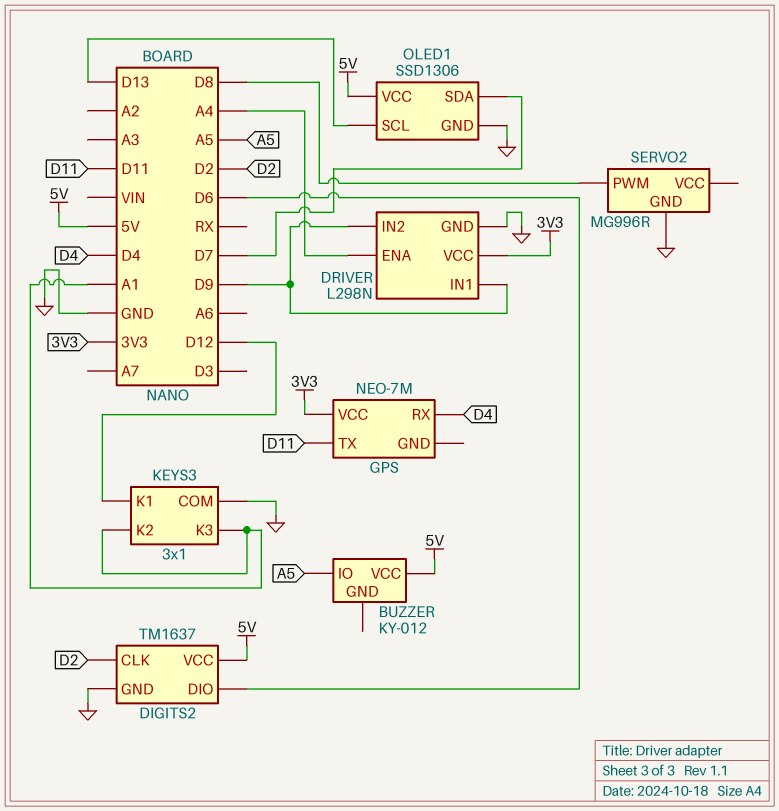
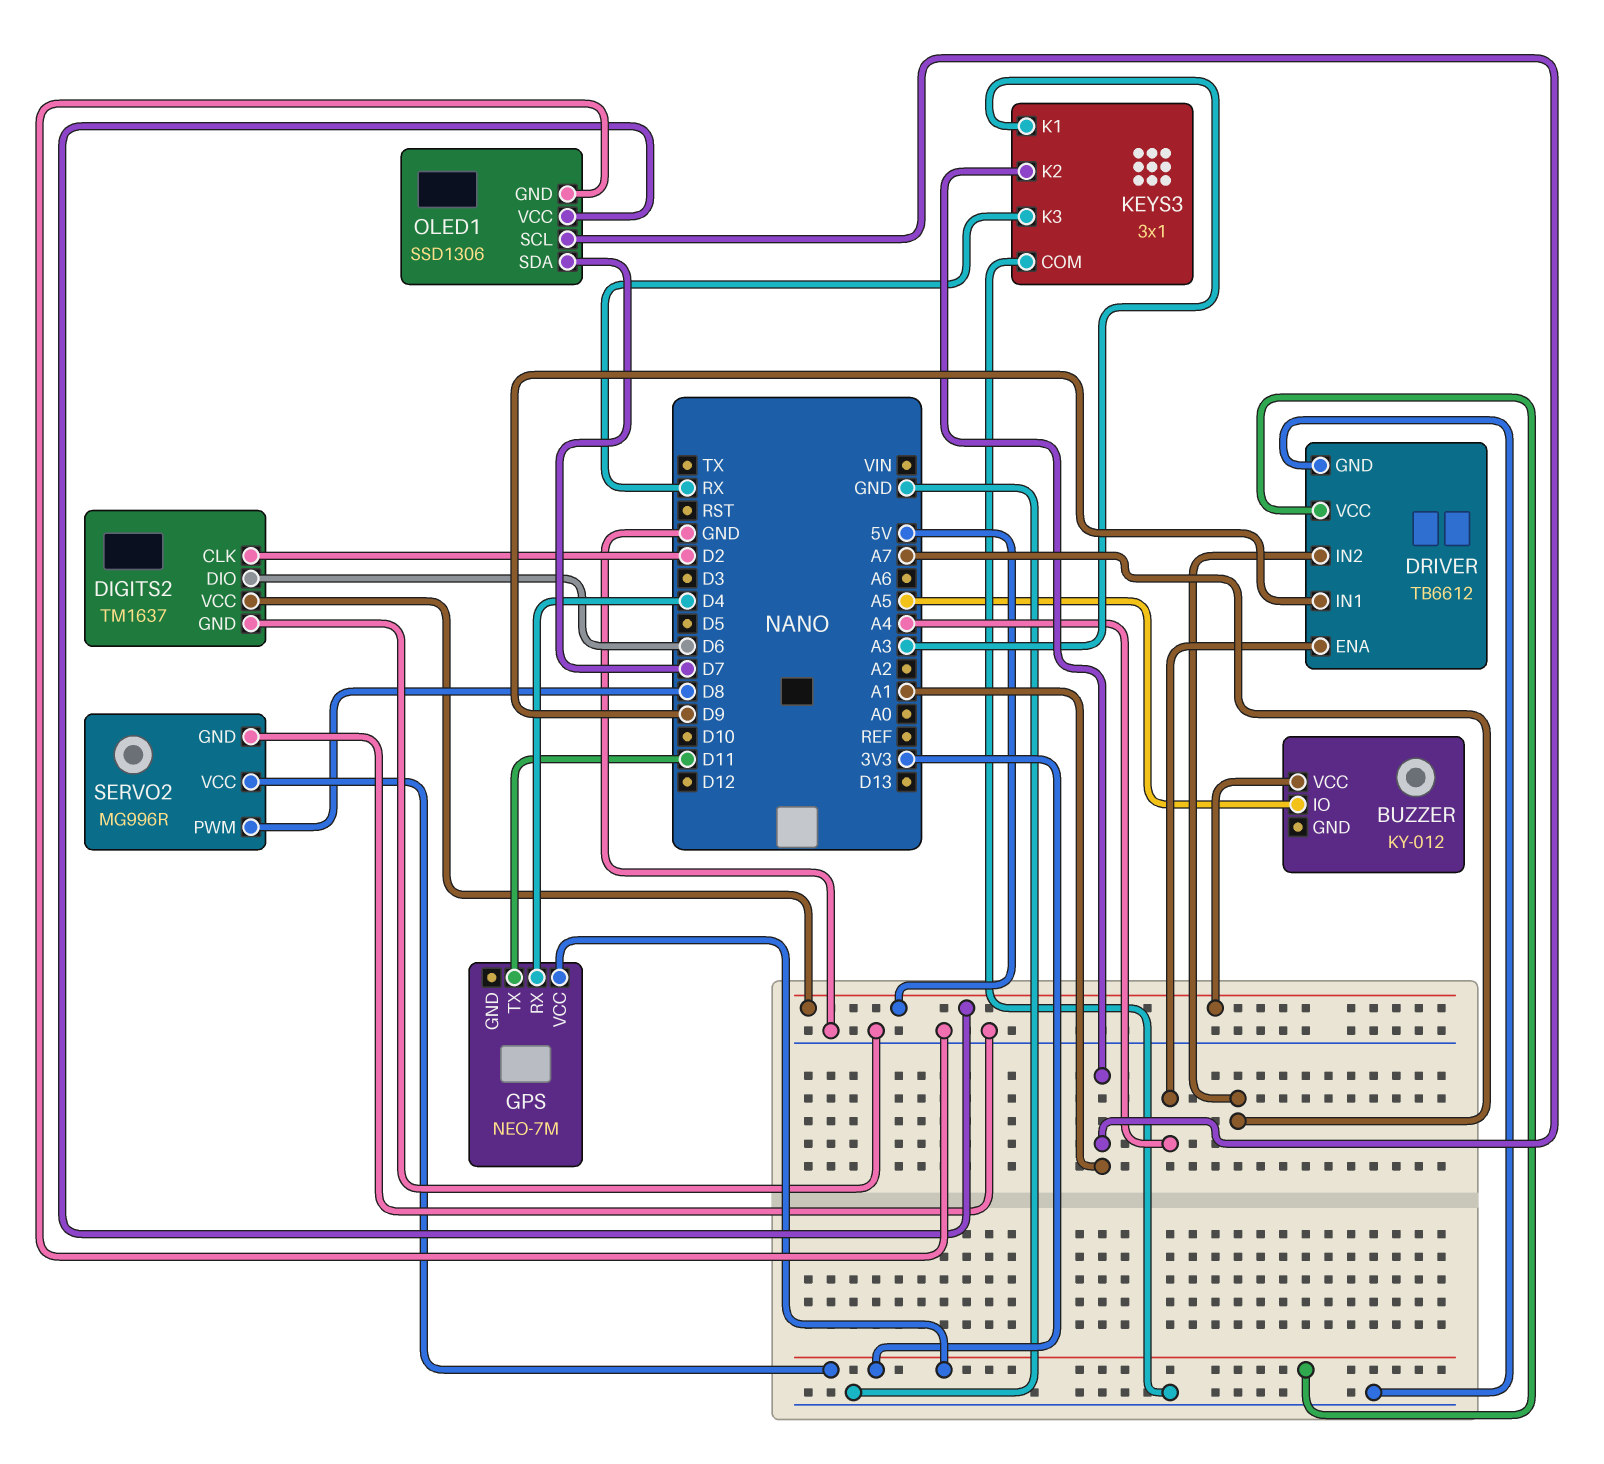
DRIVER: L298N -> TB6612
DRIVER pin IN2: D9 -> A7
KEYS3 pin K1: D12 -> A3
KEYS3 pin K3: A1 -> RX
OLED1 pin SCL: D13 -> A1
SERVO2 pin VCC: none -> 3V3

